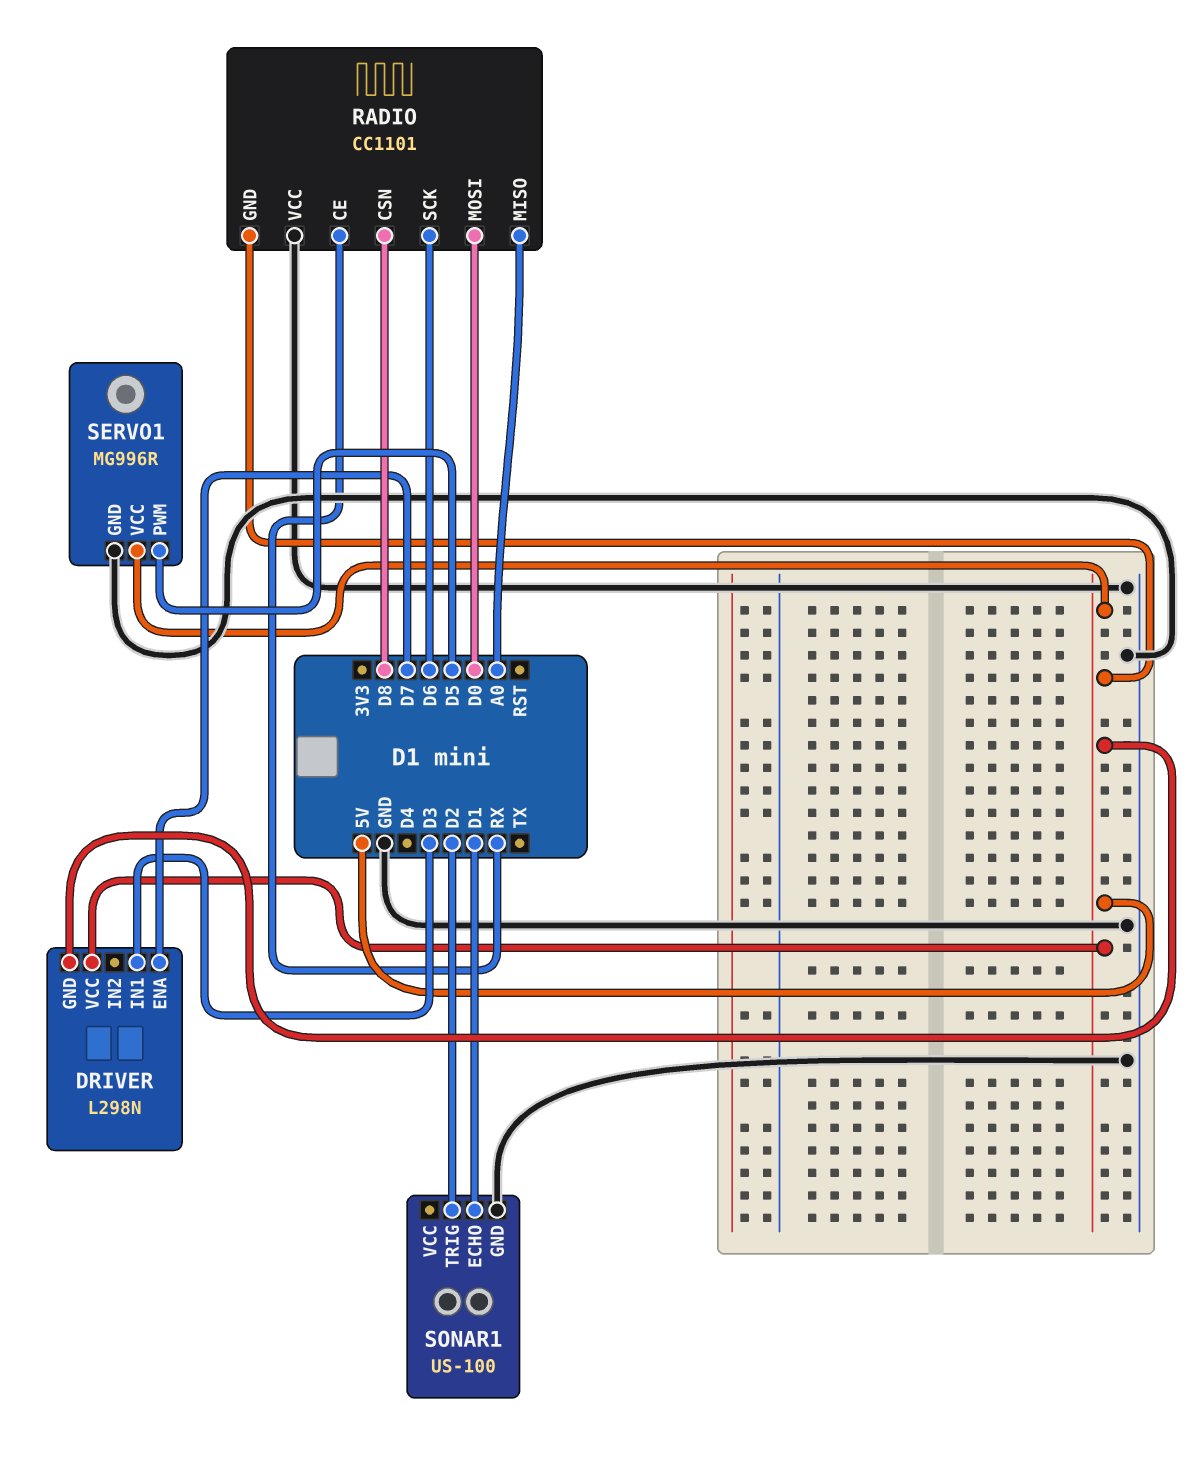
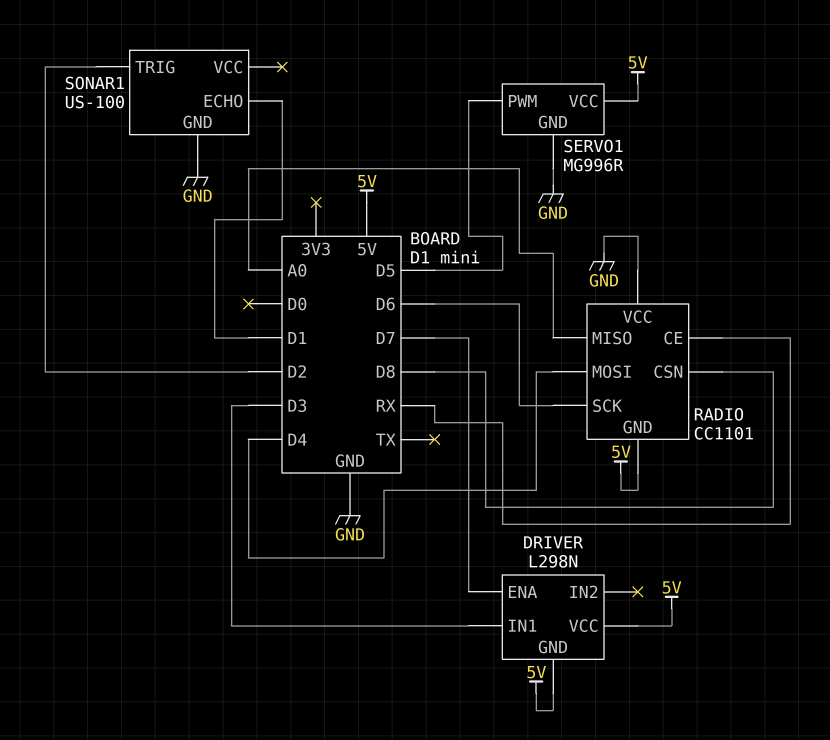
RADIO pin MOSI: D0 -> D4

